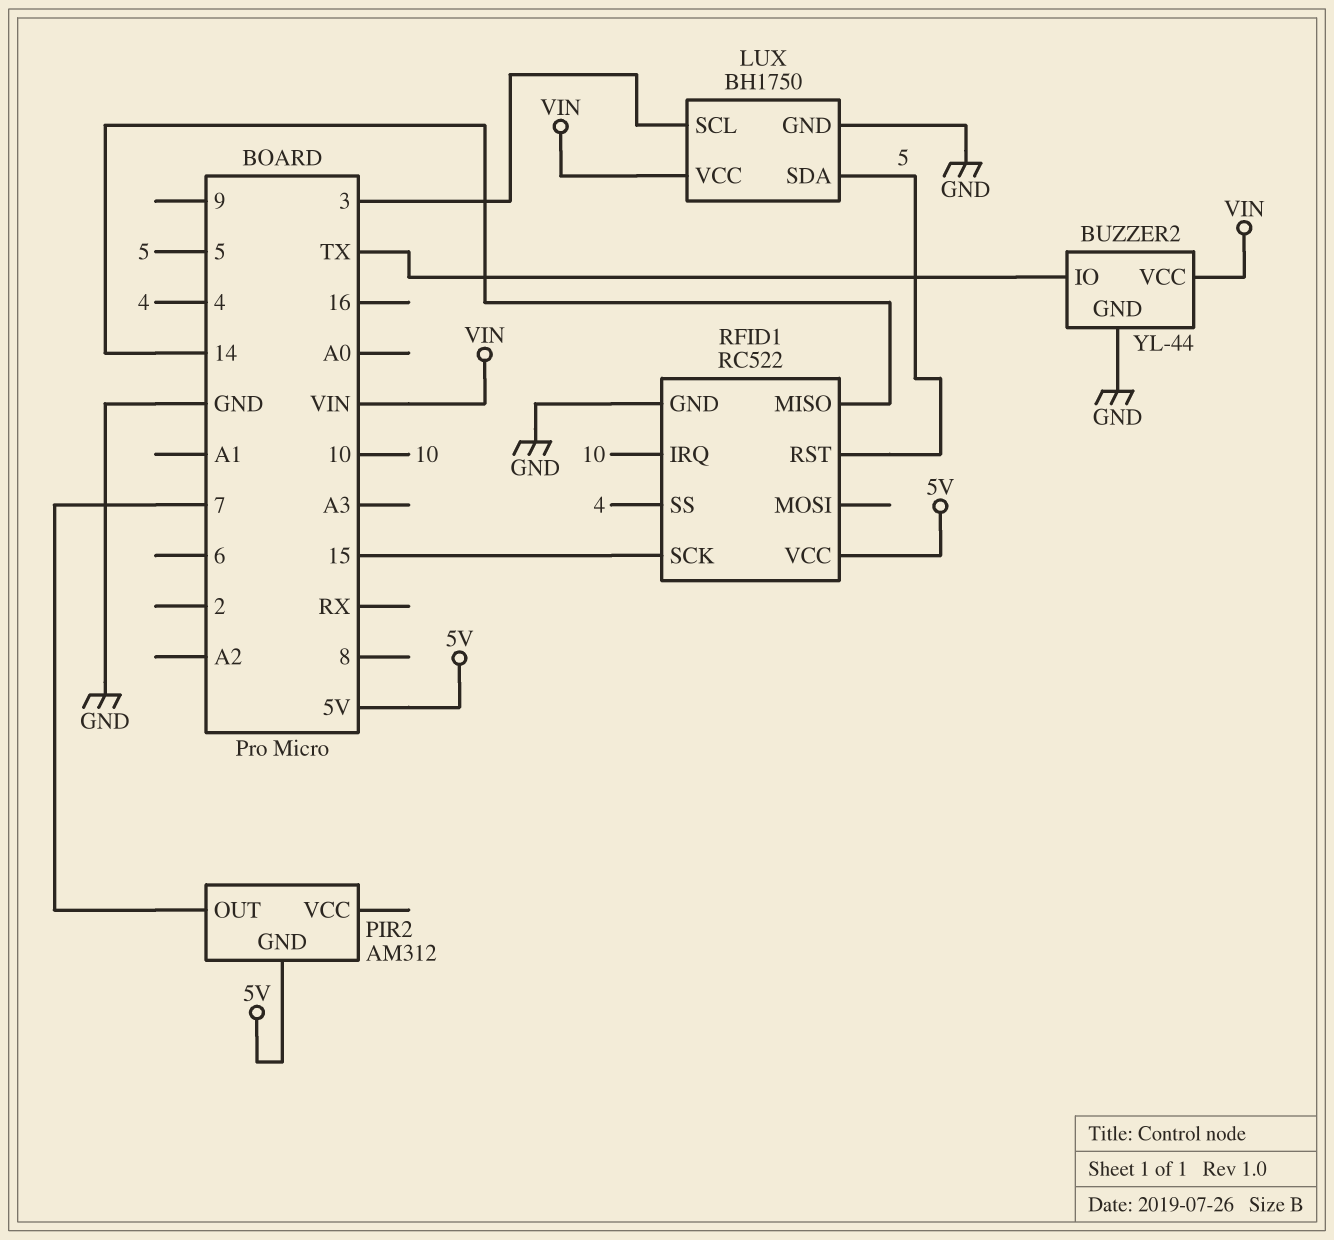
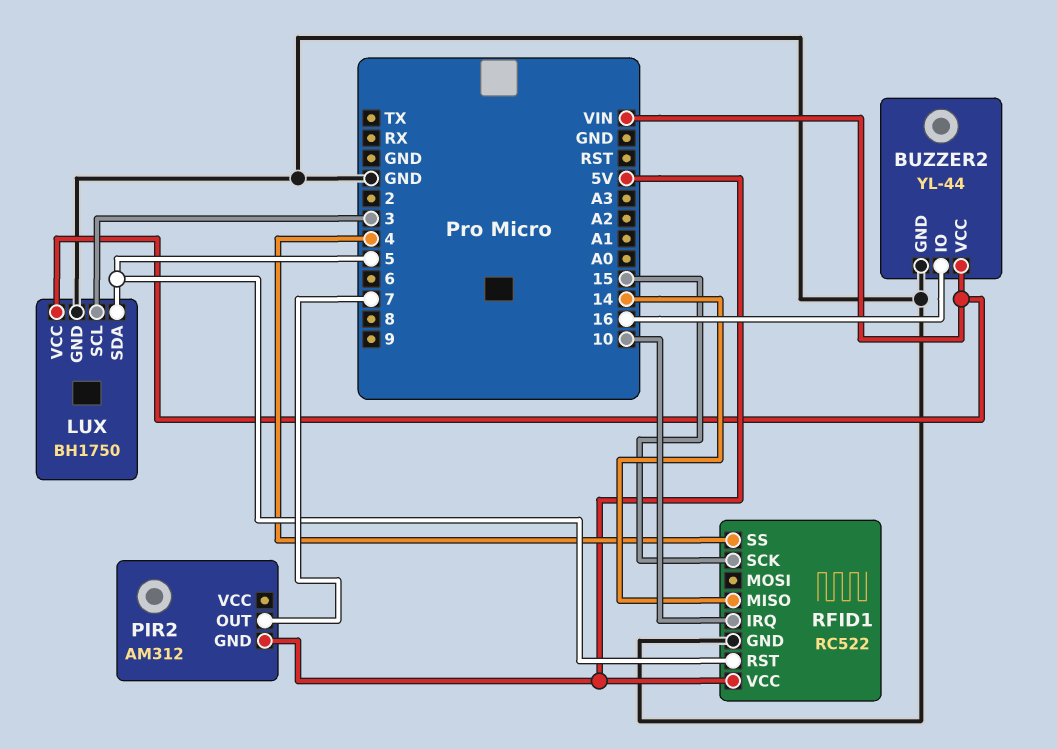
BUZZER2 pin IO: TX -> 16

